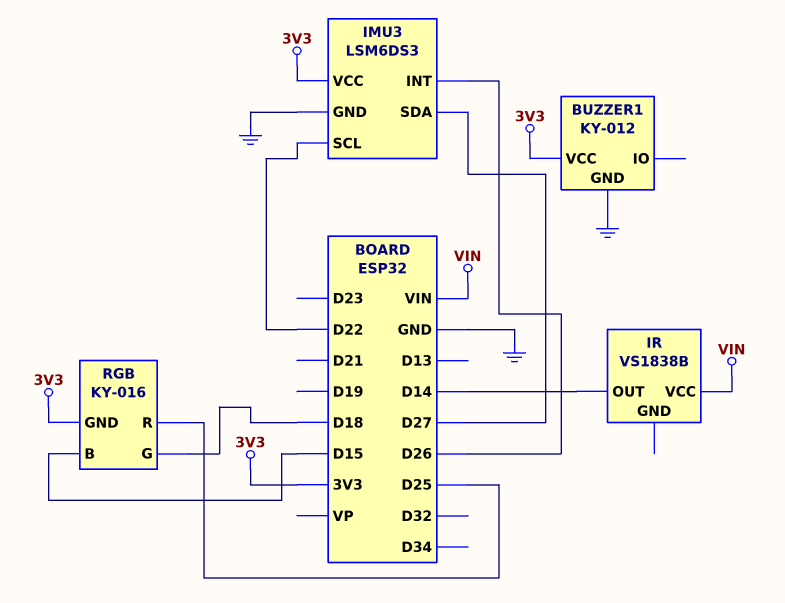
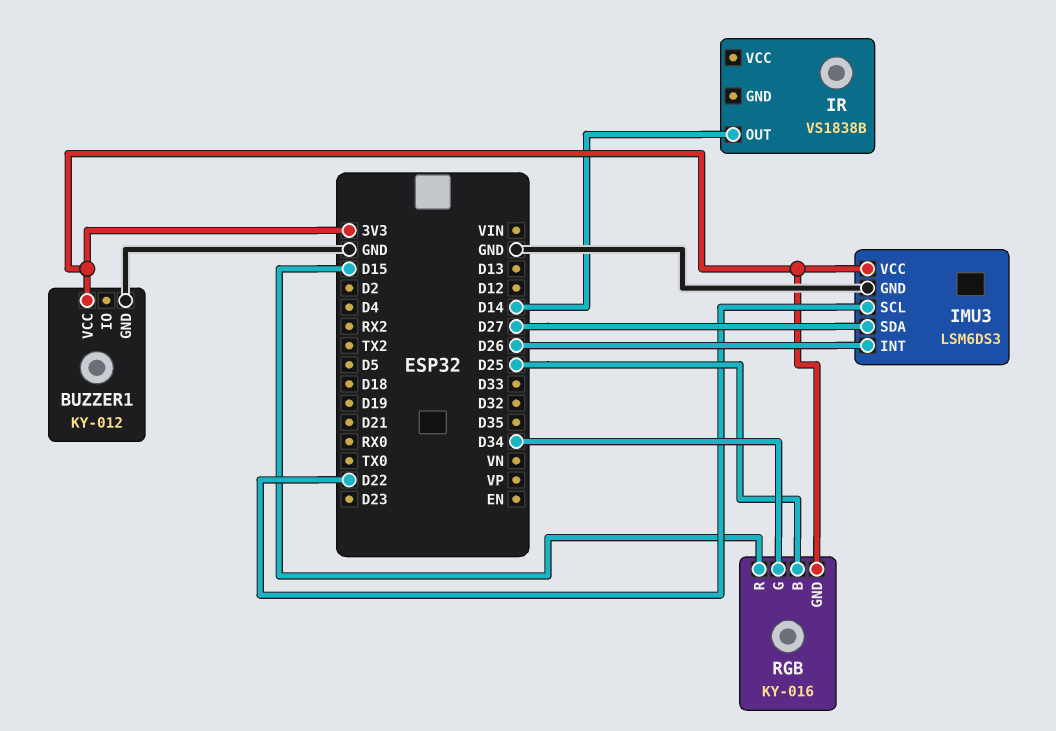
IR pin VCC: VIN -> none
RGB pin B: D15 -> D25
RGB pin G: D18 -> D34
RGB pin R: D25 -> D15

